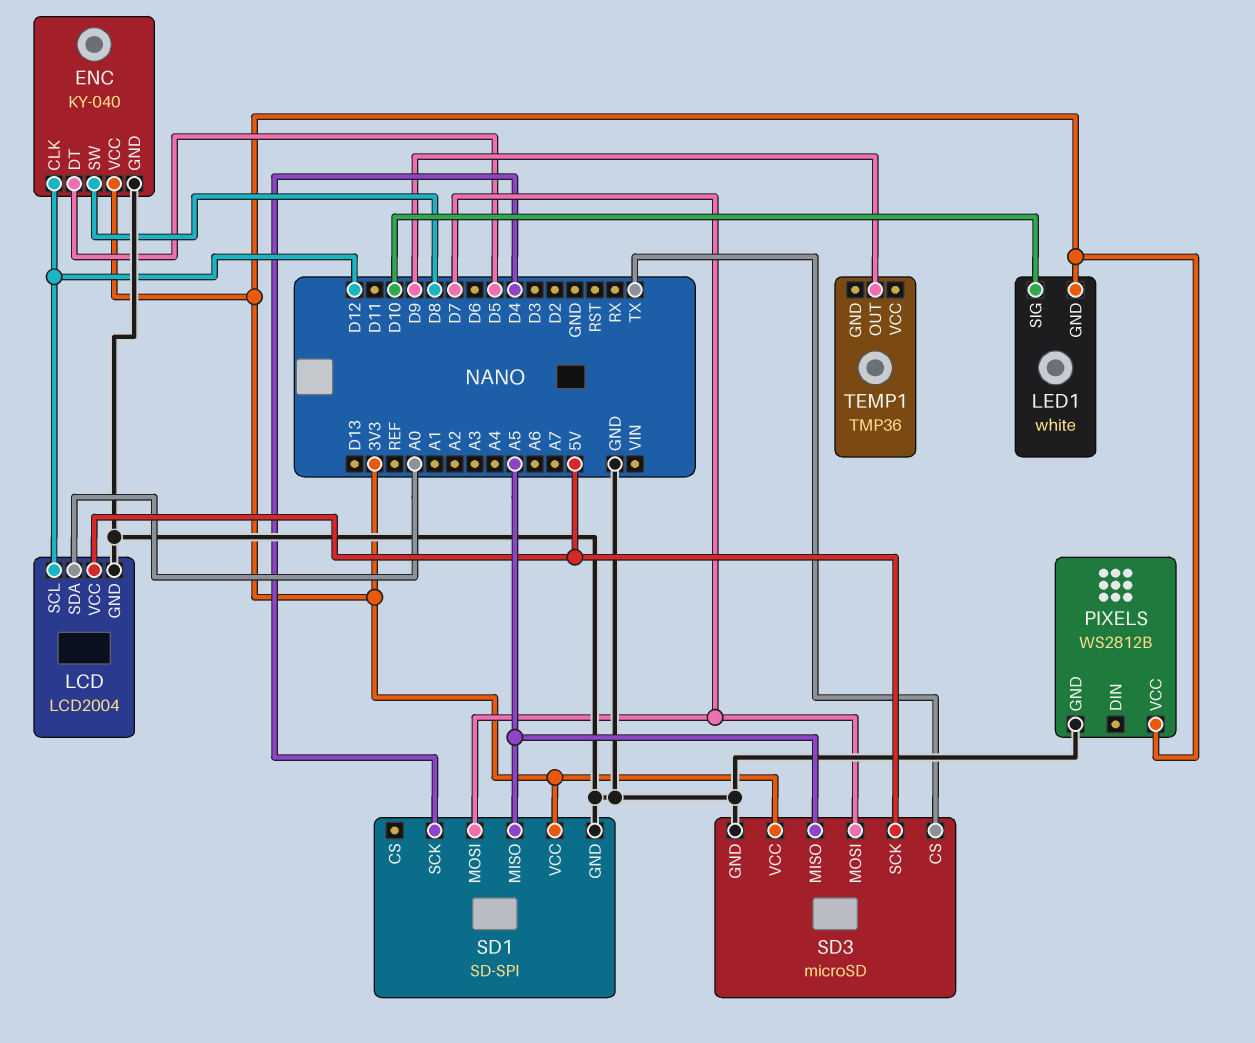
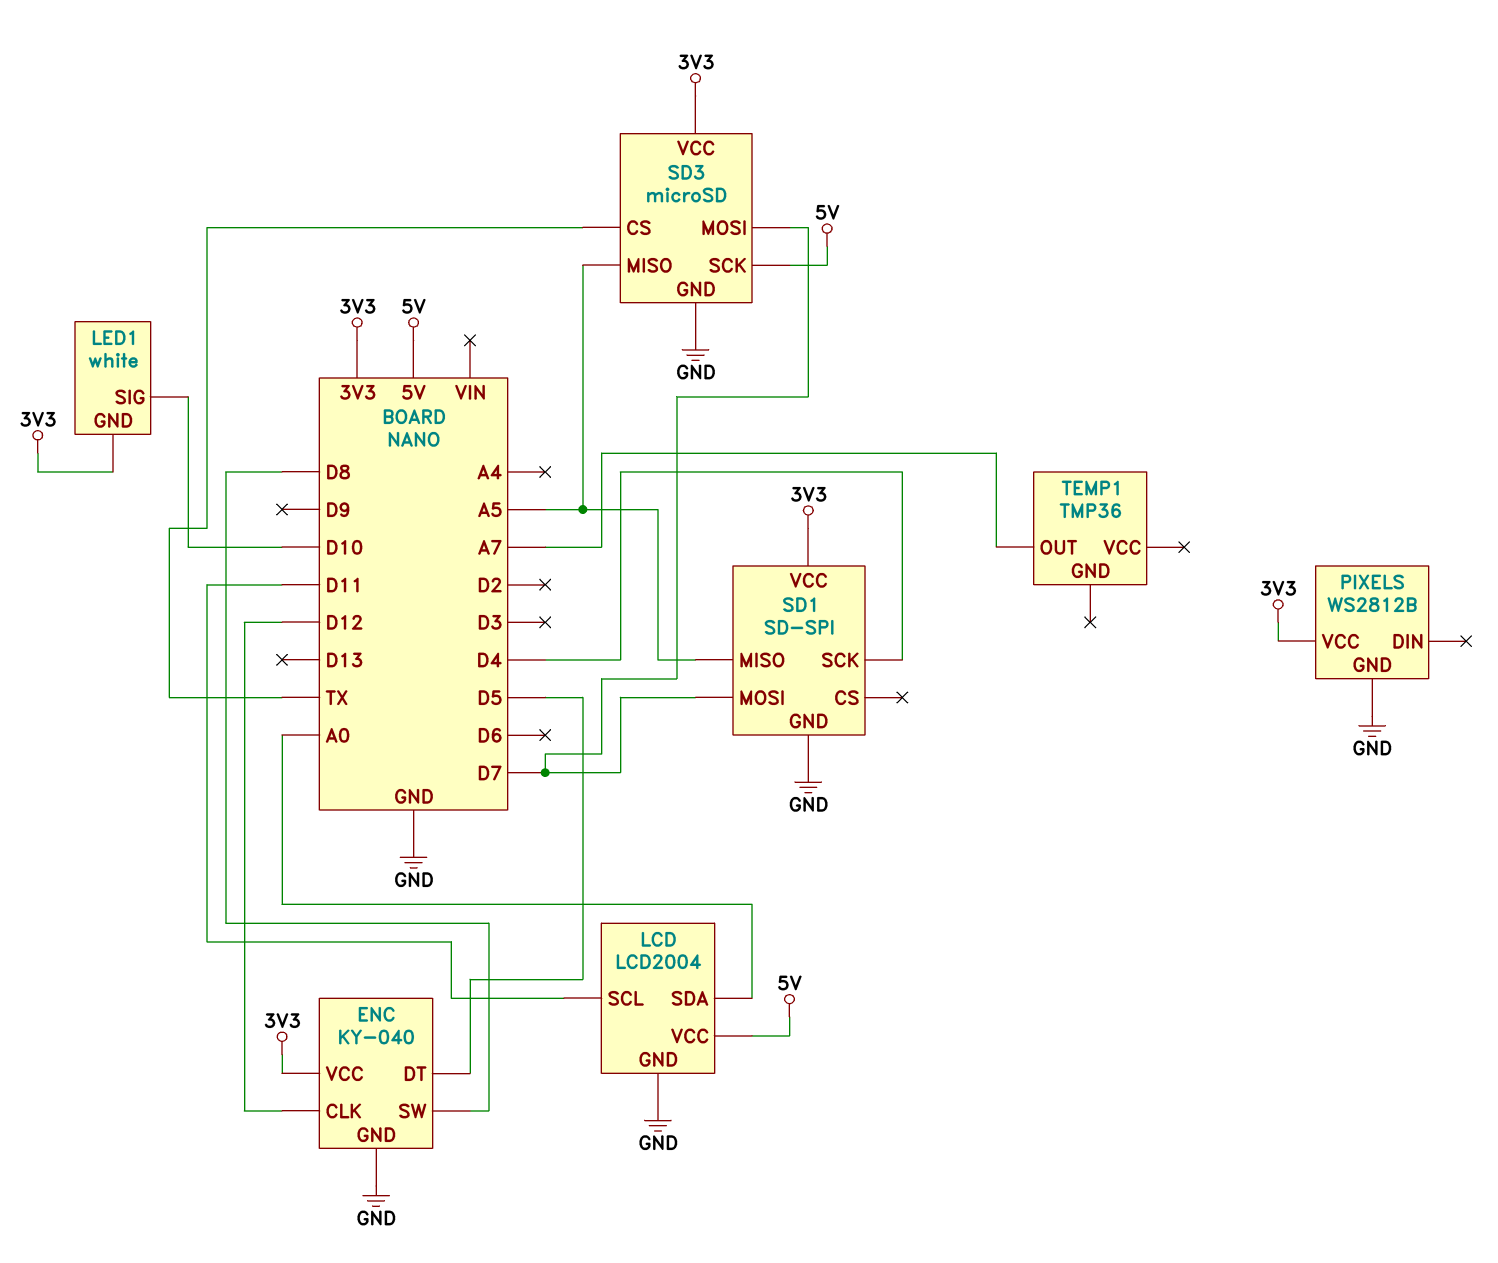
LCD pin SCL: D12 -> D11
TEMP1 pin OUT: D9 -> A7

